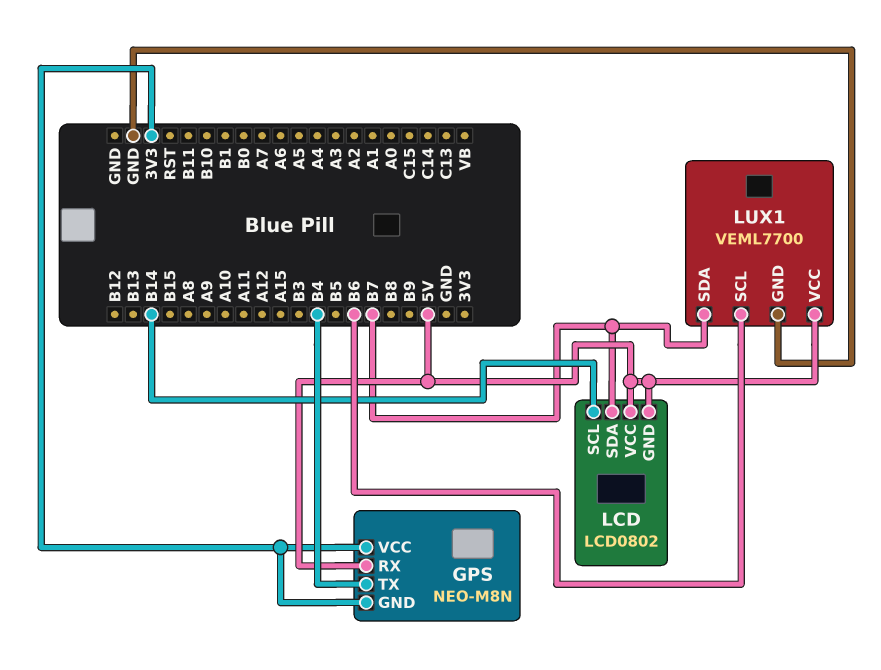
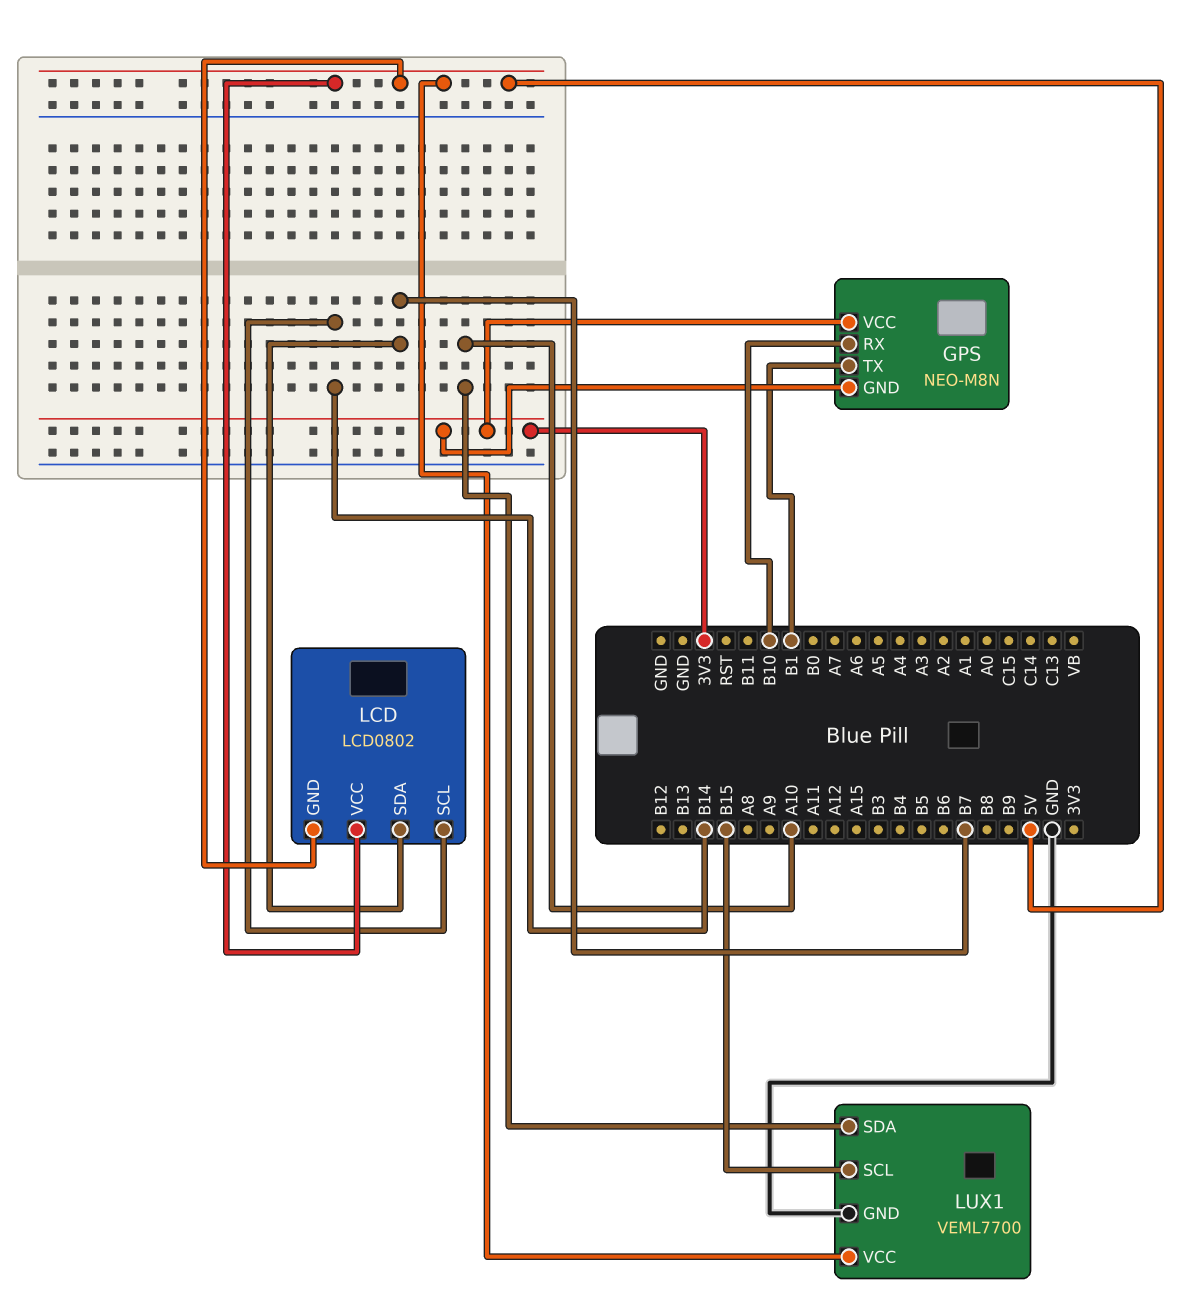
GPS pin RX: 5V -> B10
GPS pin TX: B4 -> B1
LUX1 pin SCL: B6 -> B15
LUX1 pin SDA: B7 -> A10

